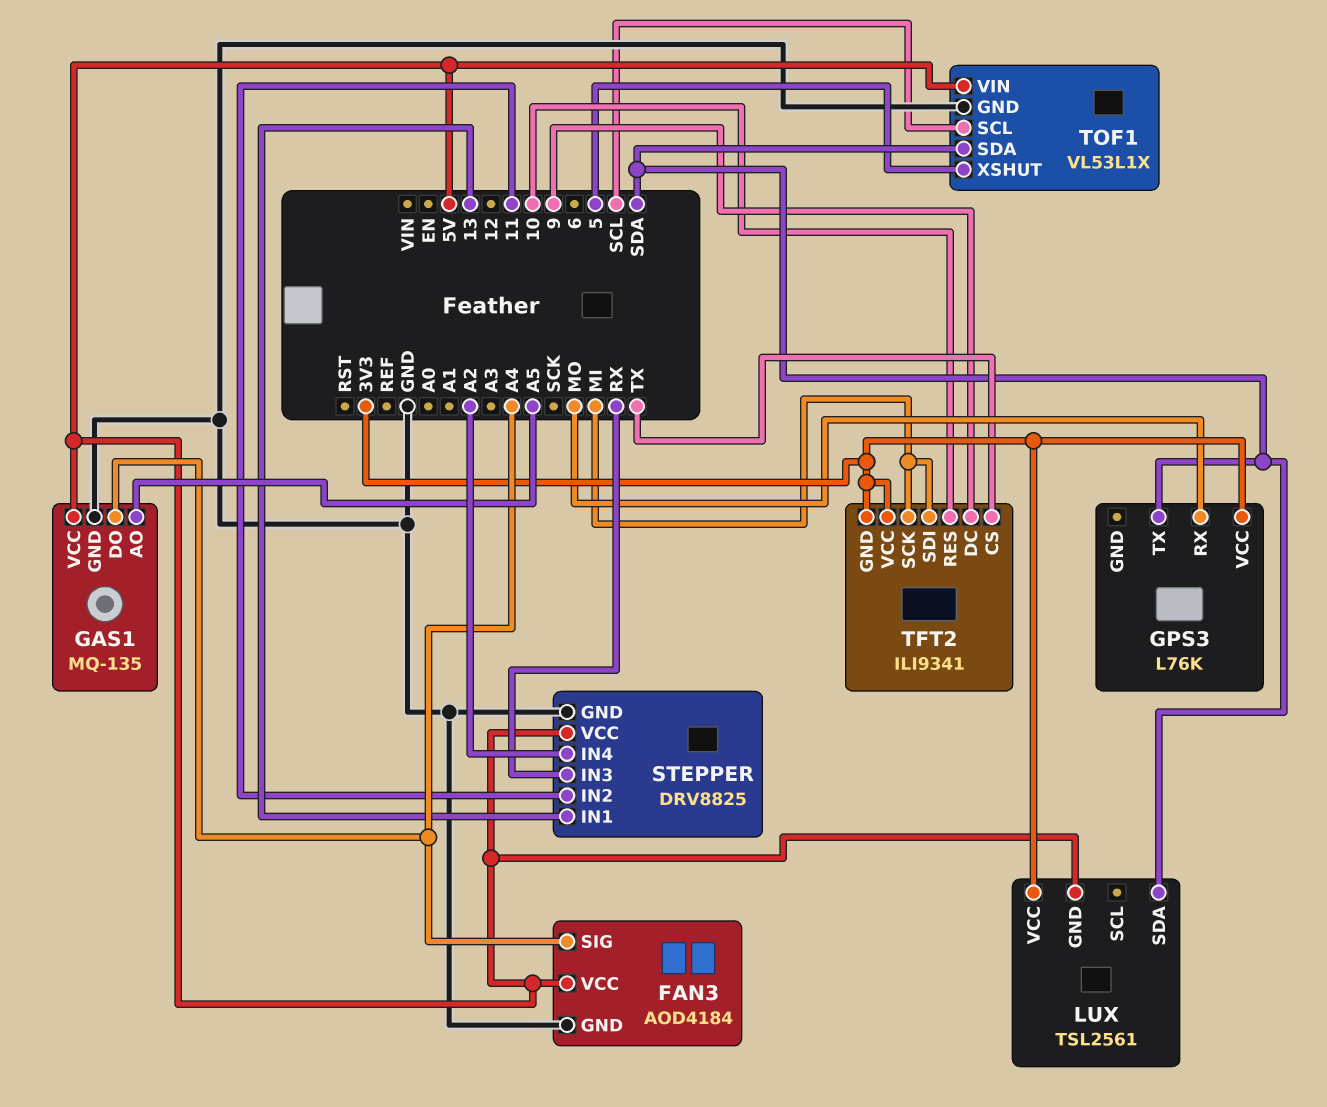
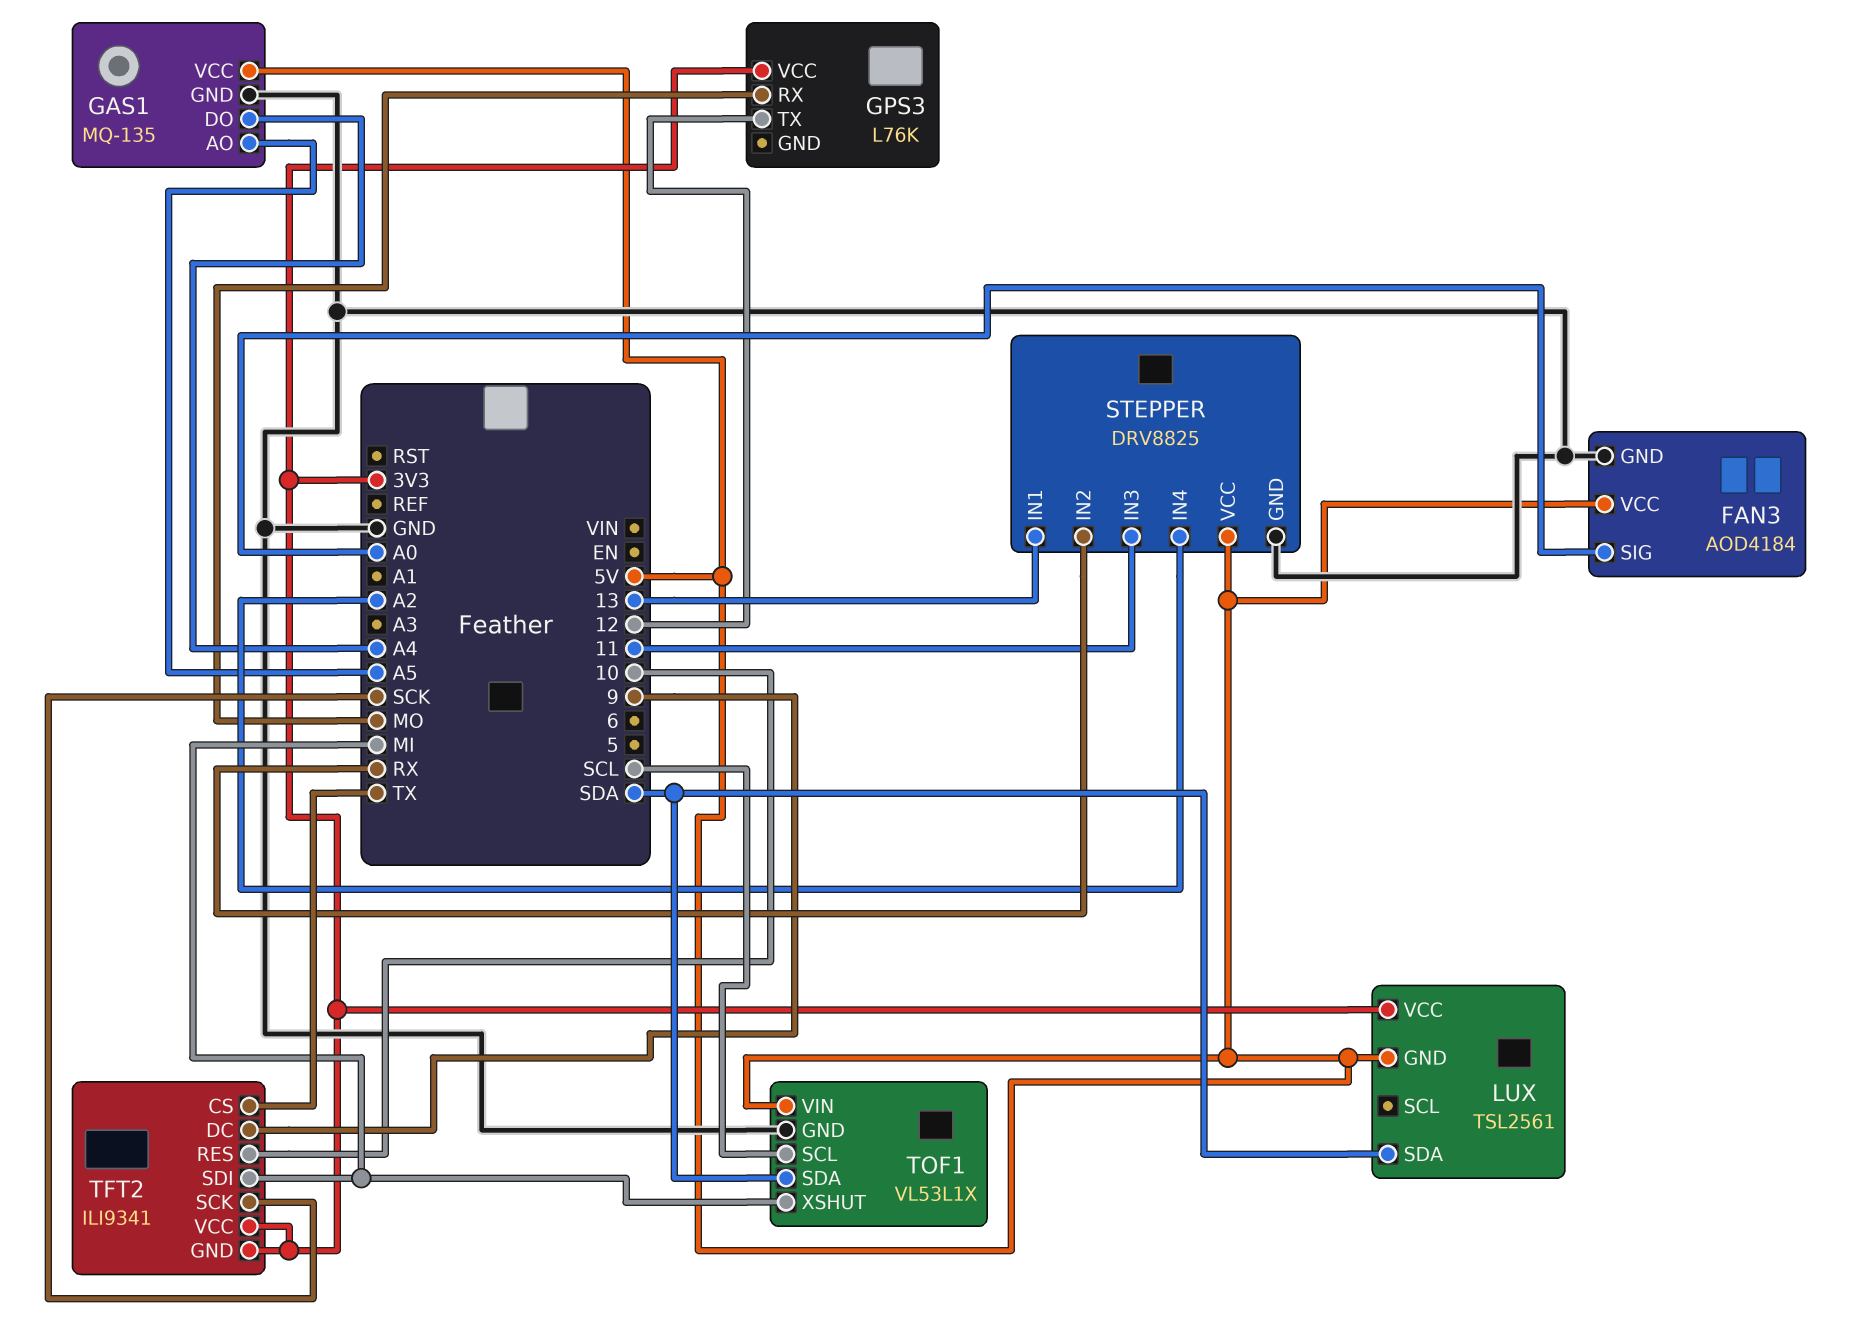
FAN3 pin SIG: A4 -> A0
GPS3 pin TX: SDA -> 12
STEPPER pin IN2: 11 -> RX
STEPPER pin IN3: RX -> 11
TFT2 pin SCK: MI -> SCK
TOF1 pin XSHUT: 5 -> MI

